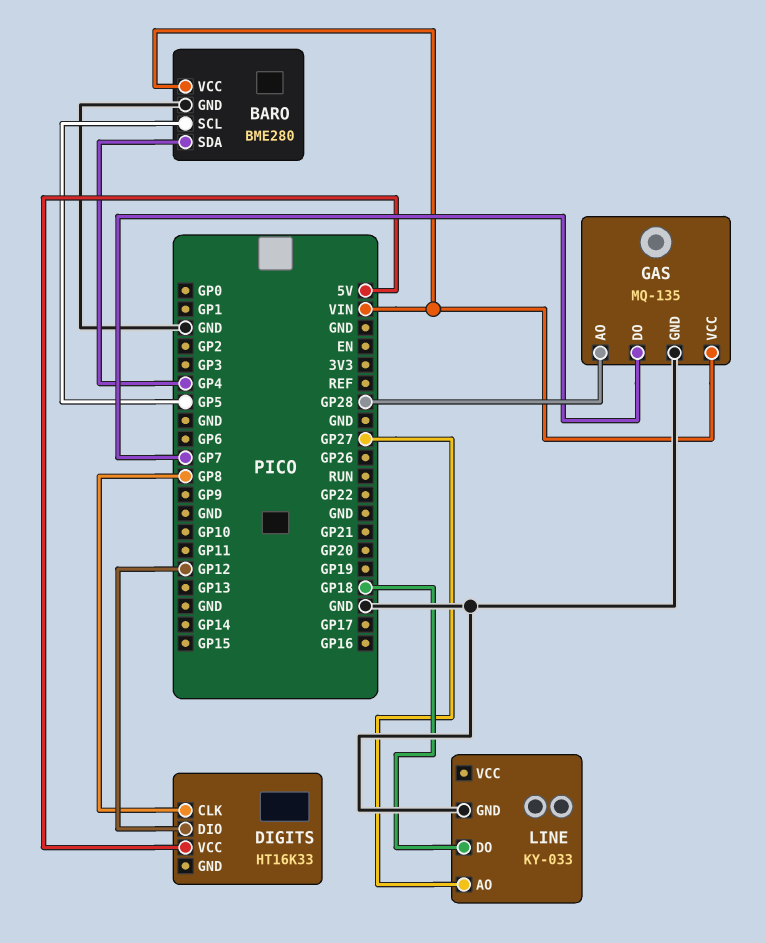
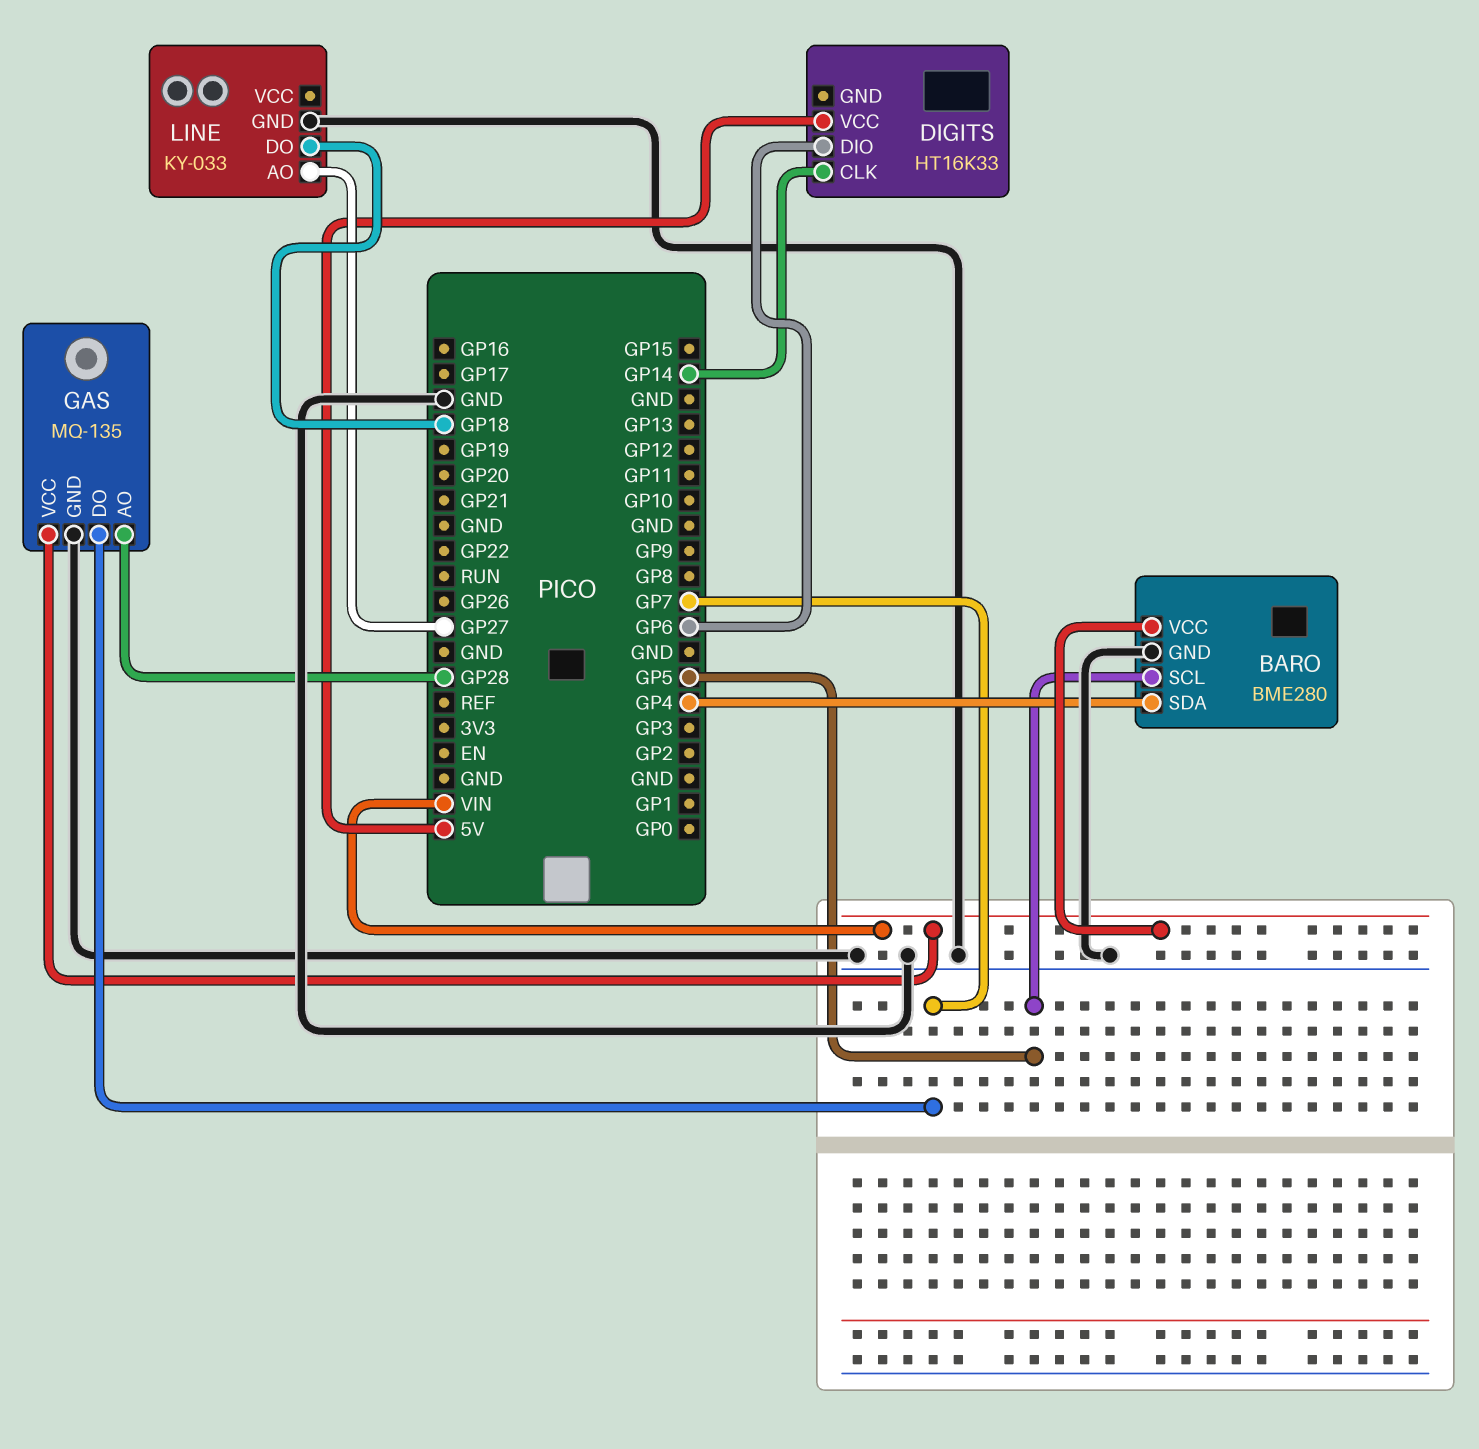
DIGITS pin CLK: GP8 -> GP14
DIGITS pin DIO: GP12 -> GP6

